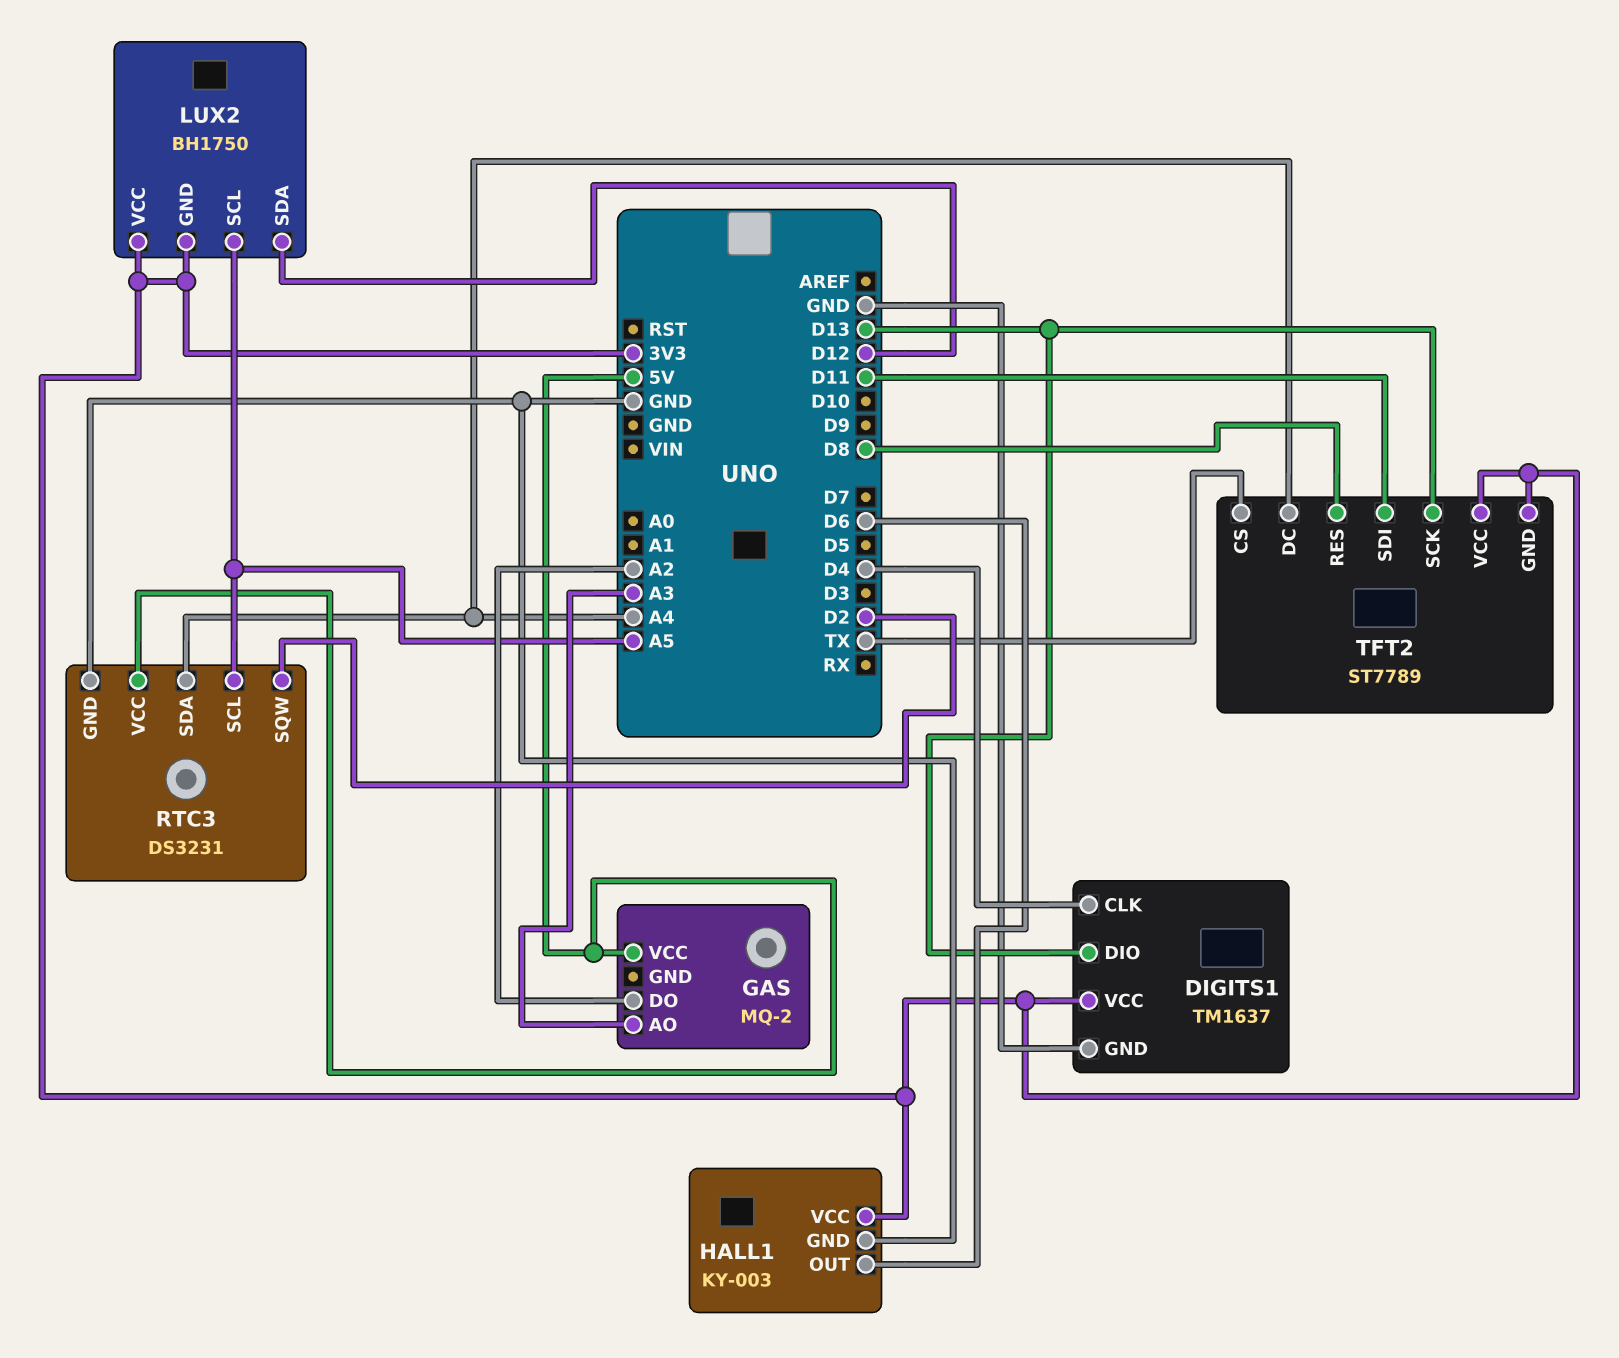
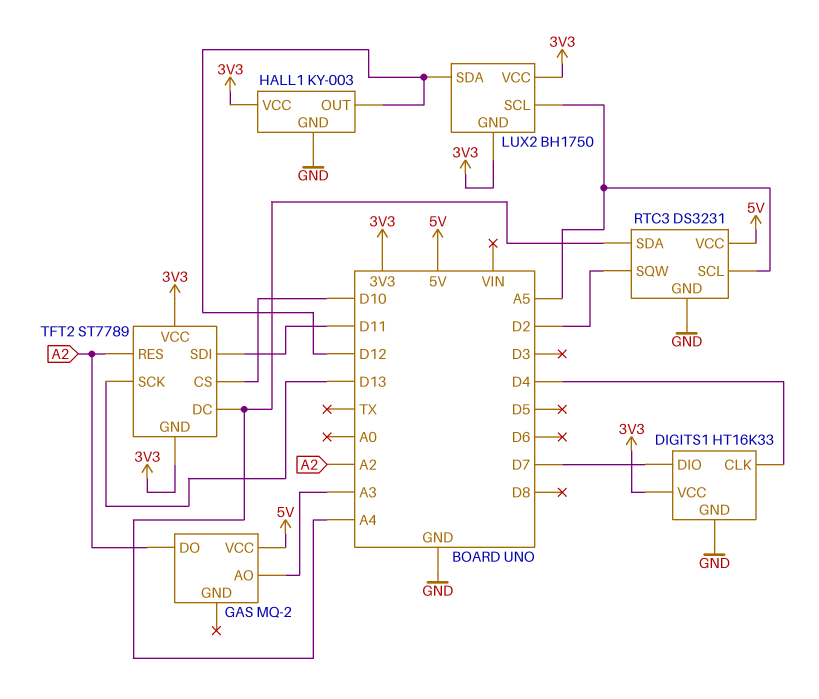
DIGITS1: TM1637 -> HT16K33
DIGITS1 pin DIO: D13 -> D7
HALL1 pin OUT: D6 -> D12
TFT2 pin CS: TX -> D10
TFT2 pin RES: D8 -> A2

